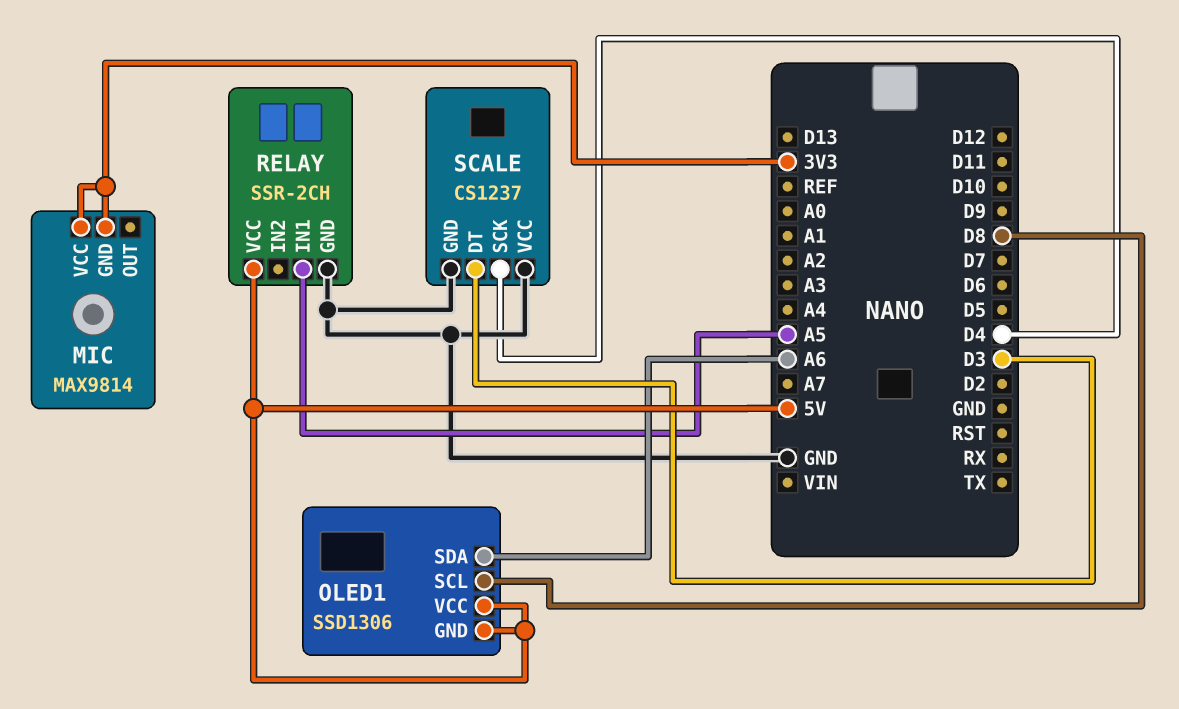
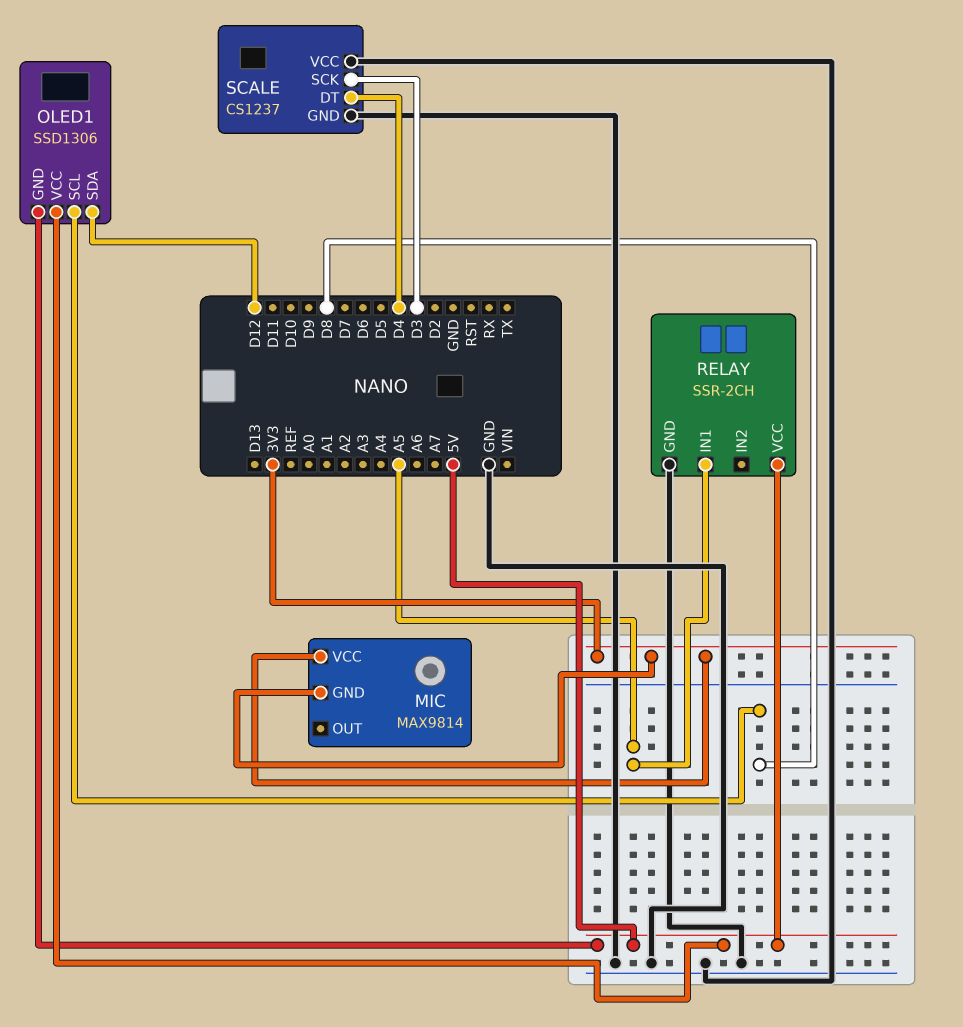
OLED1 pin SDA: A6 -> D12
SCALE pin DT: D3 -> D4
SCALE pin SCK: D4 -> D3

